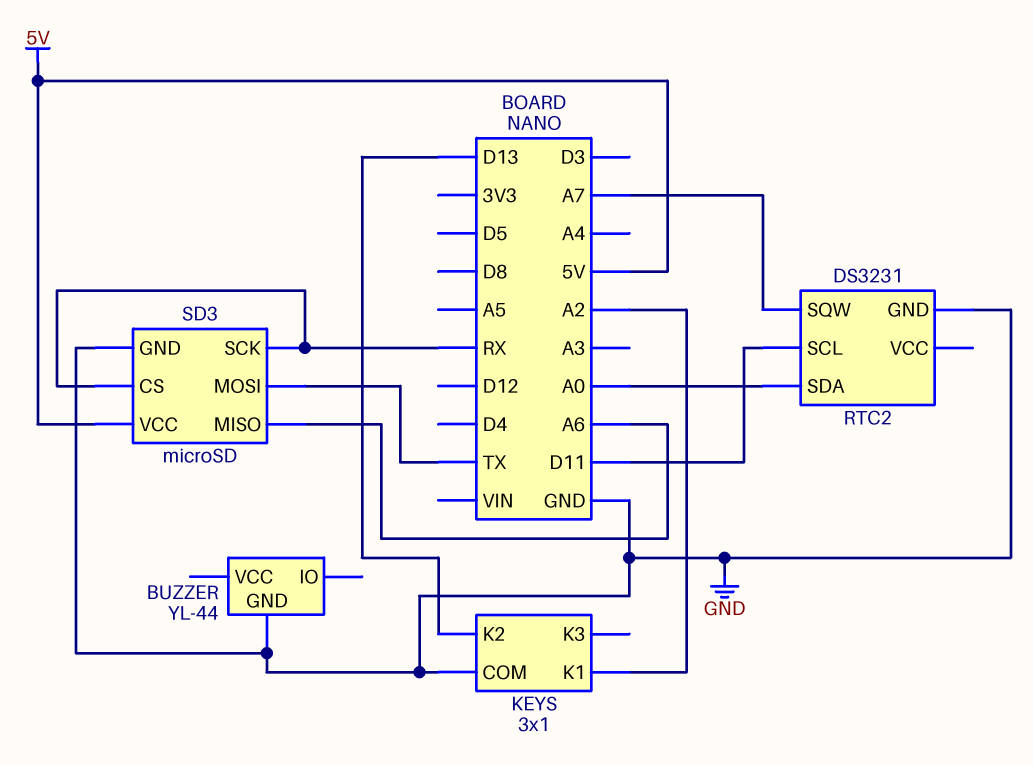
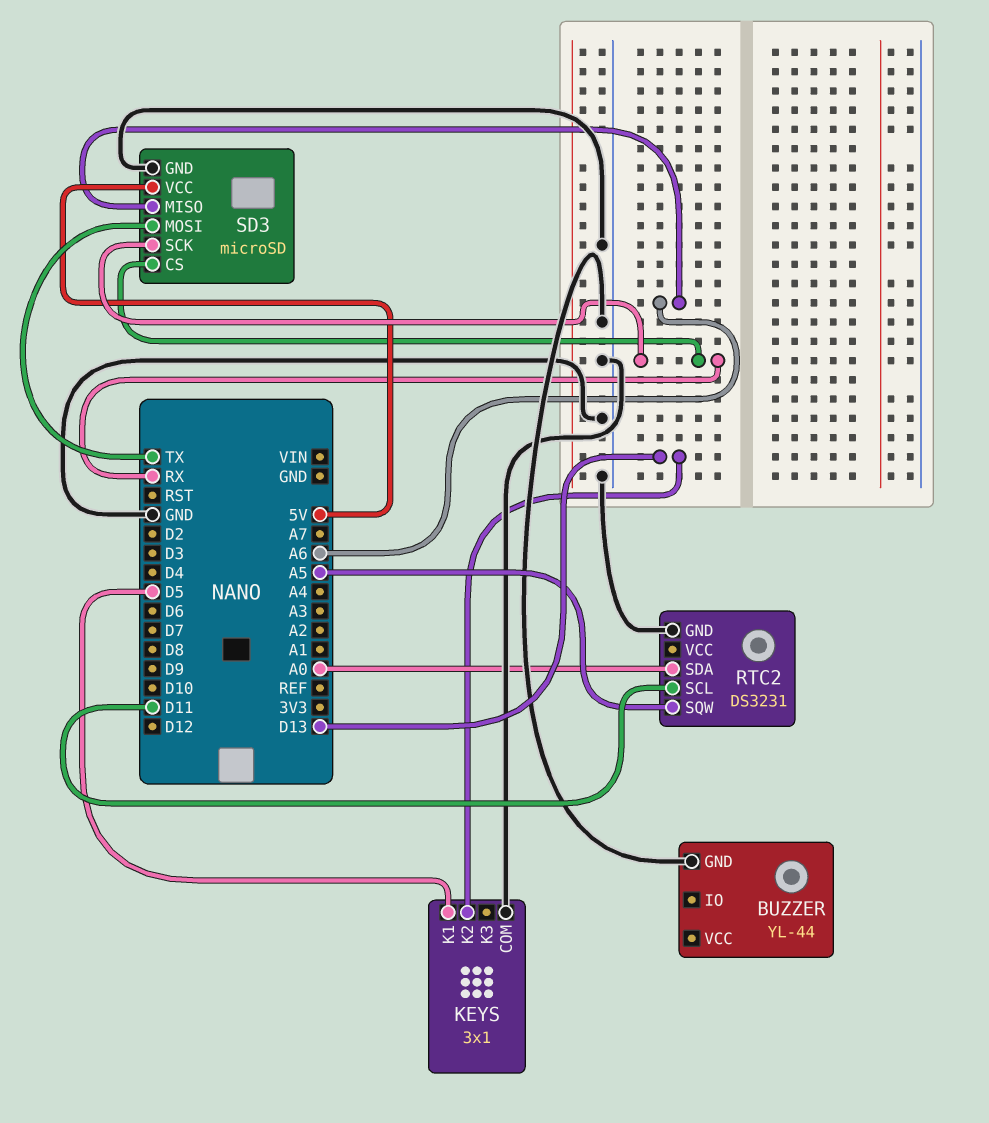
KEYS pin K1: A2 -> D5
RTC2 pin SQW: A7 -> A5

